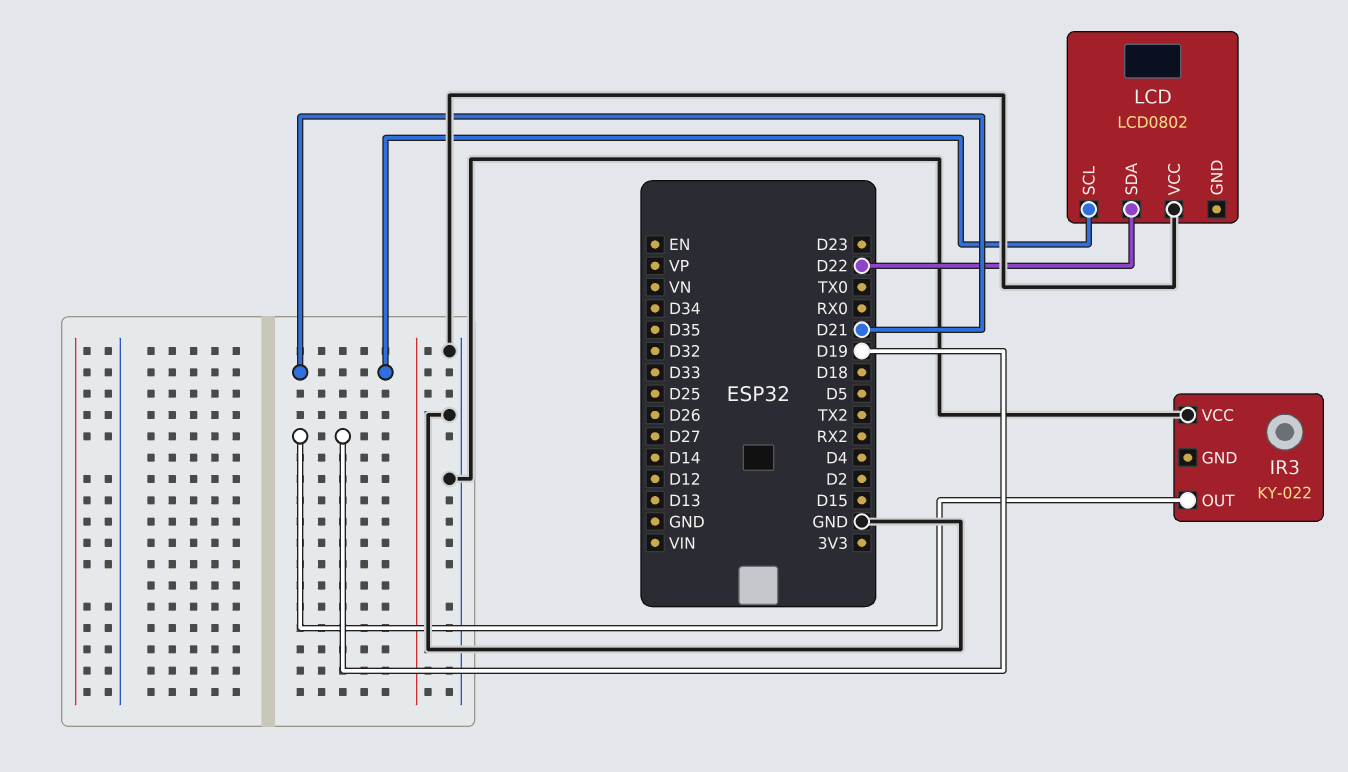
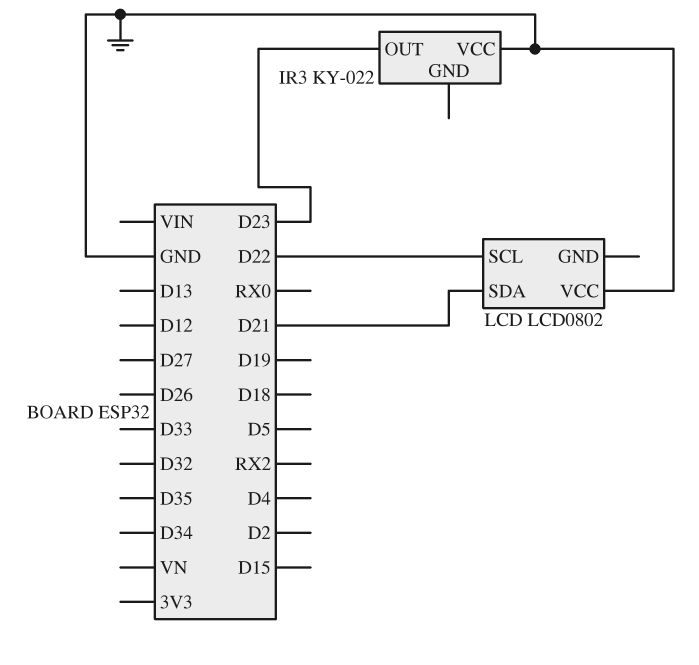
IR3 pin OUT: D19 -> D23
LCD pin SCL: D21 -> D22
LCD pin SDA: D22 -> D21

